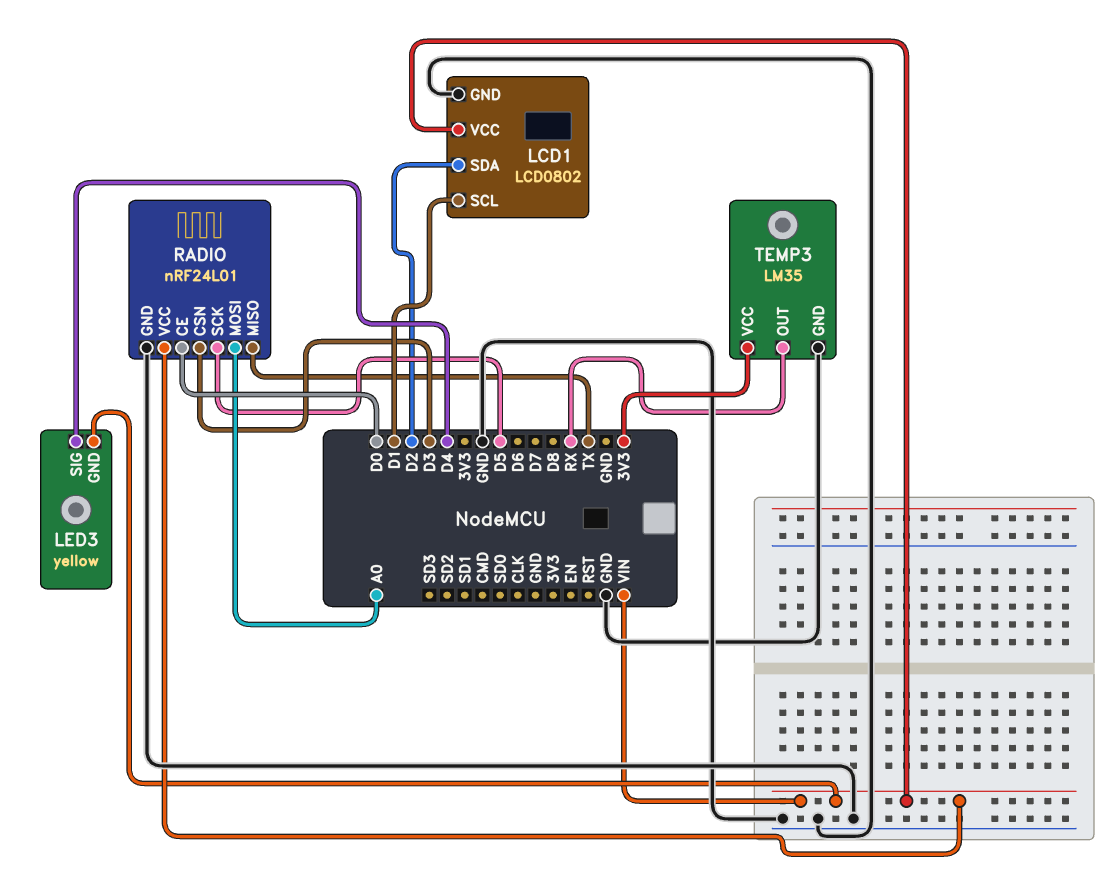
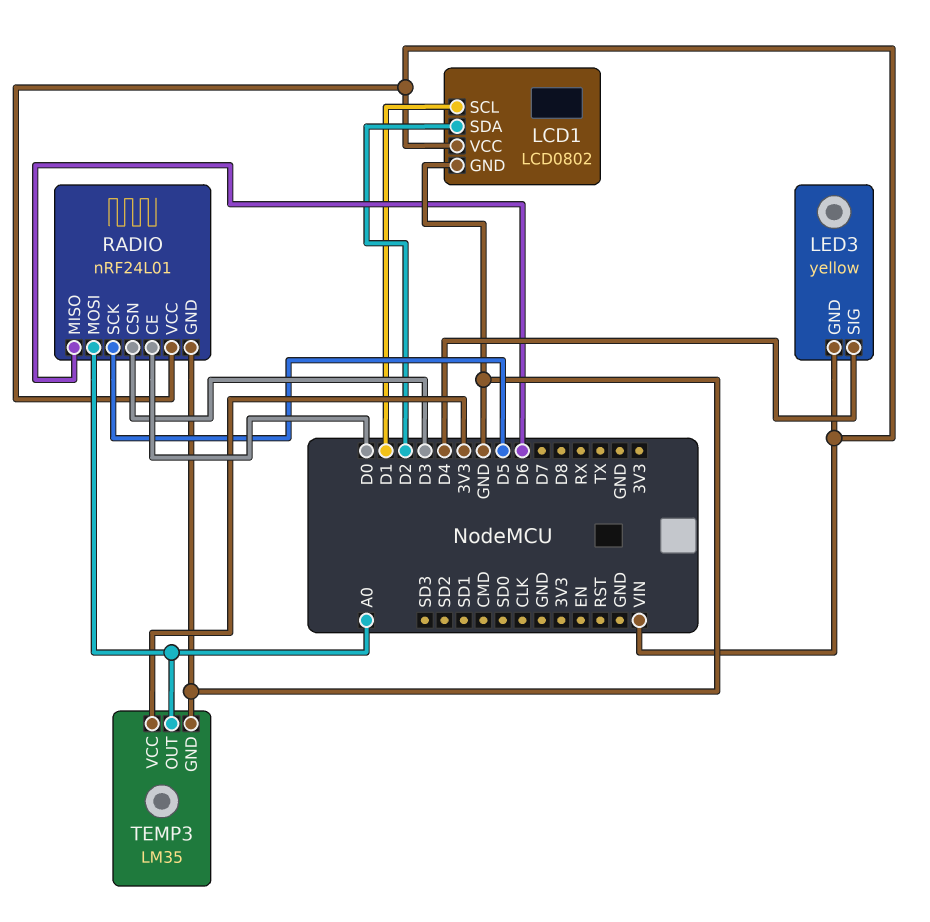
RADIO pin MISO: TX -> D6
TEMP3 pin OUT: RX -> A0

